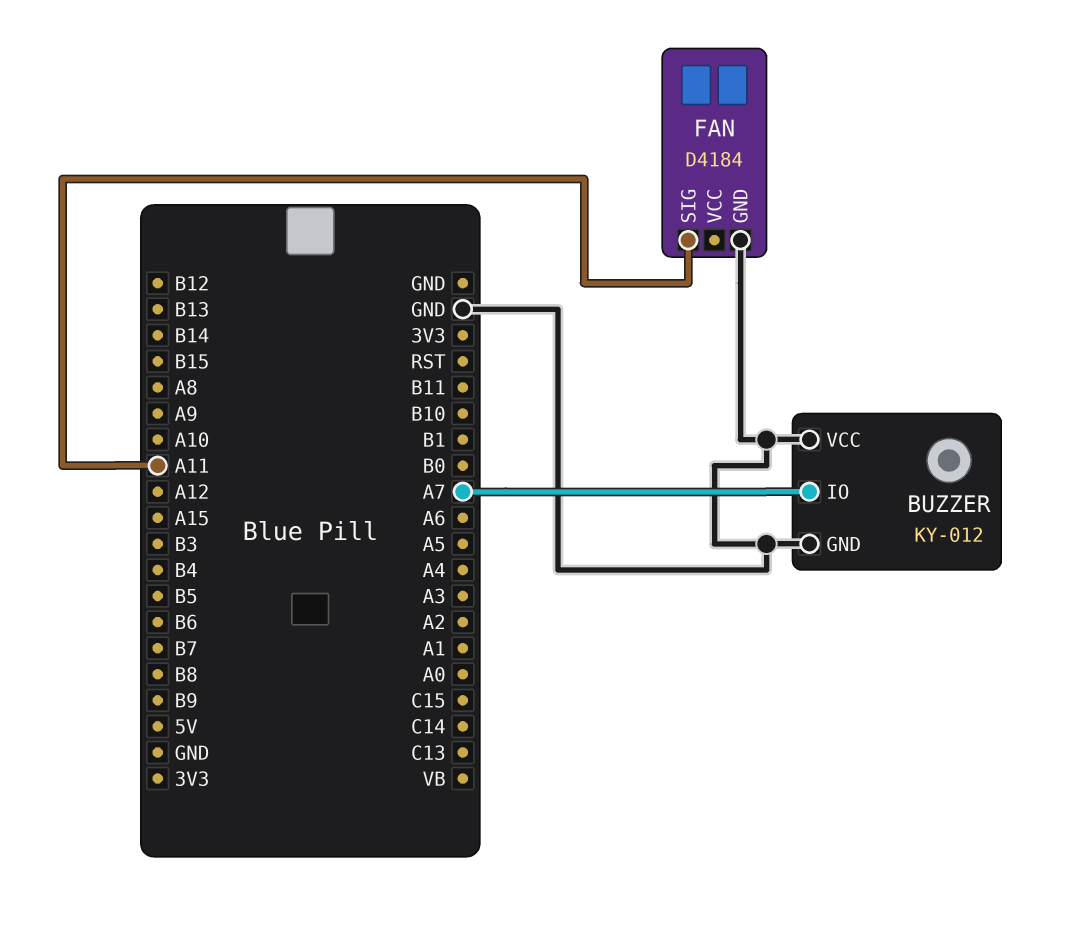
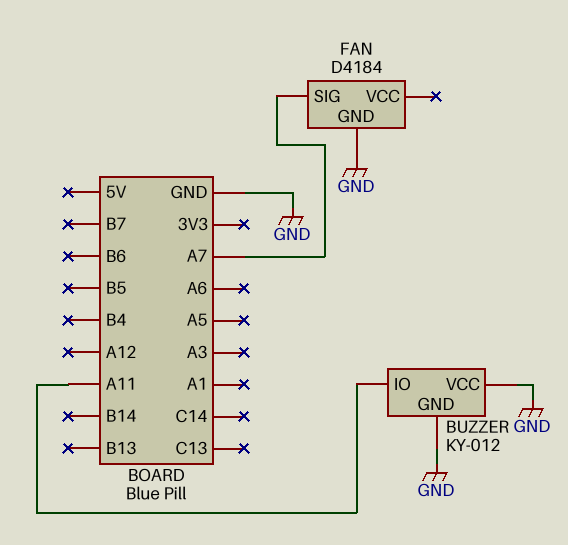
BUZZER pin IO: A7 -> A11
FAN pin SIG: A11 -> A7

